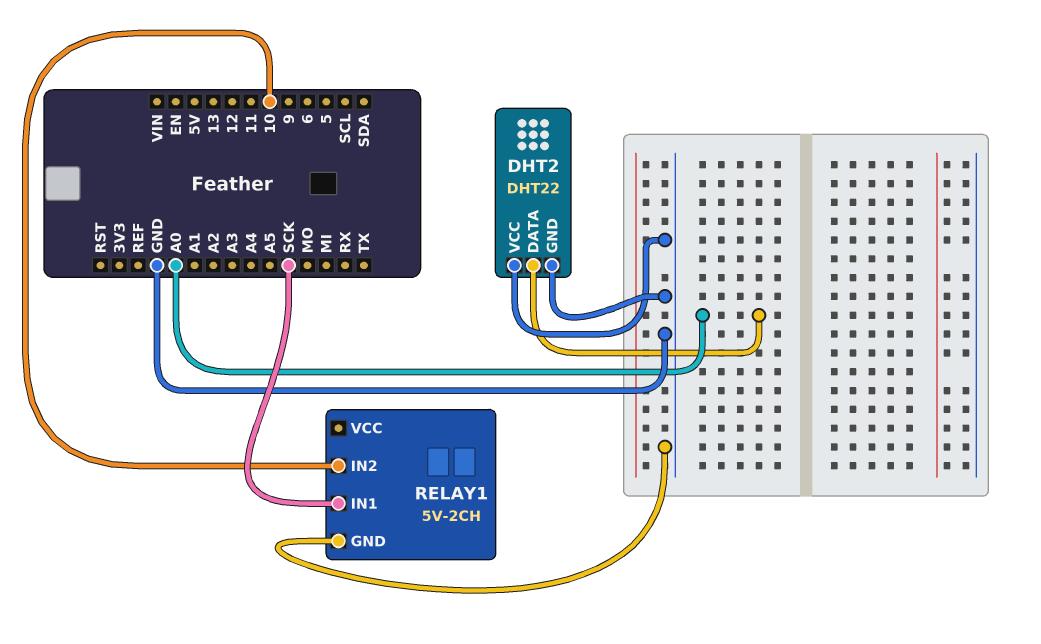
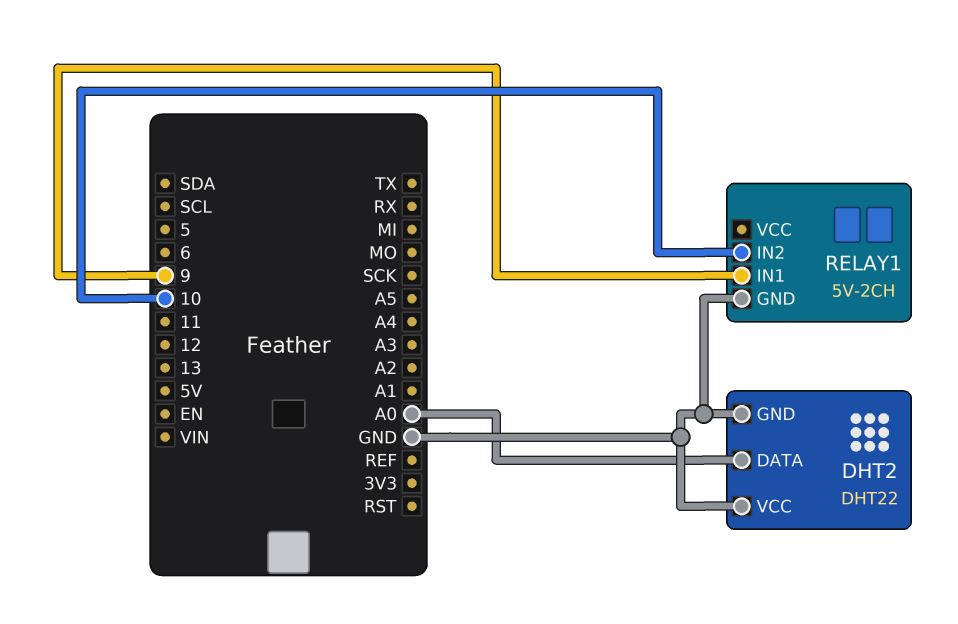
RELAY1 pin IN1: SCK -> 9

